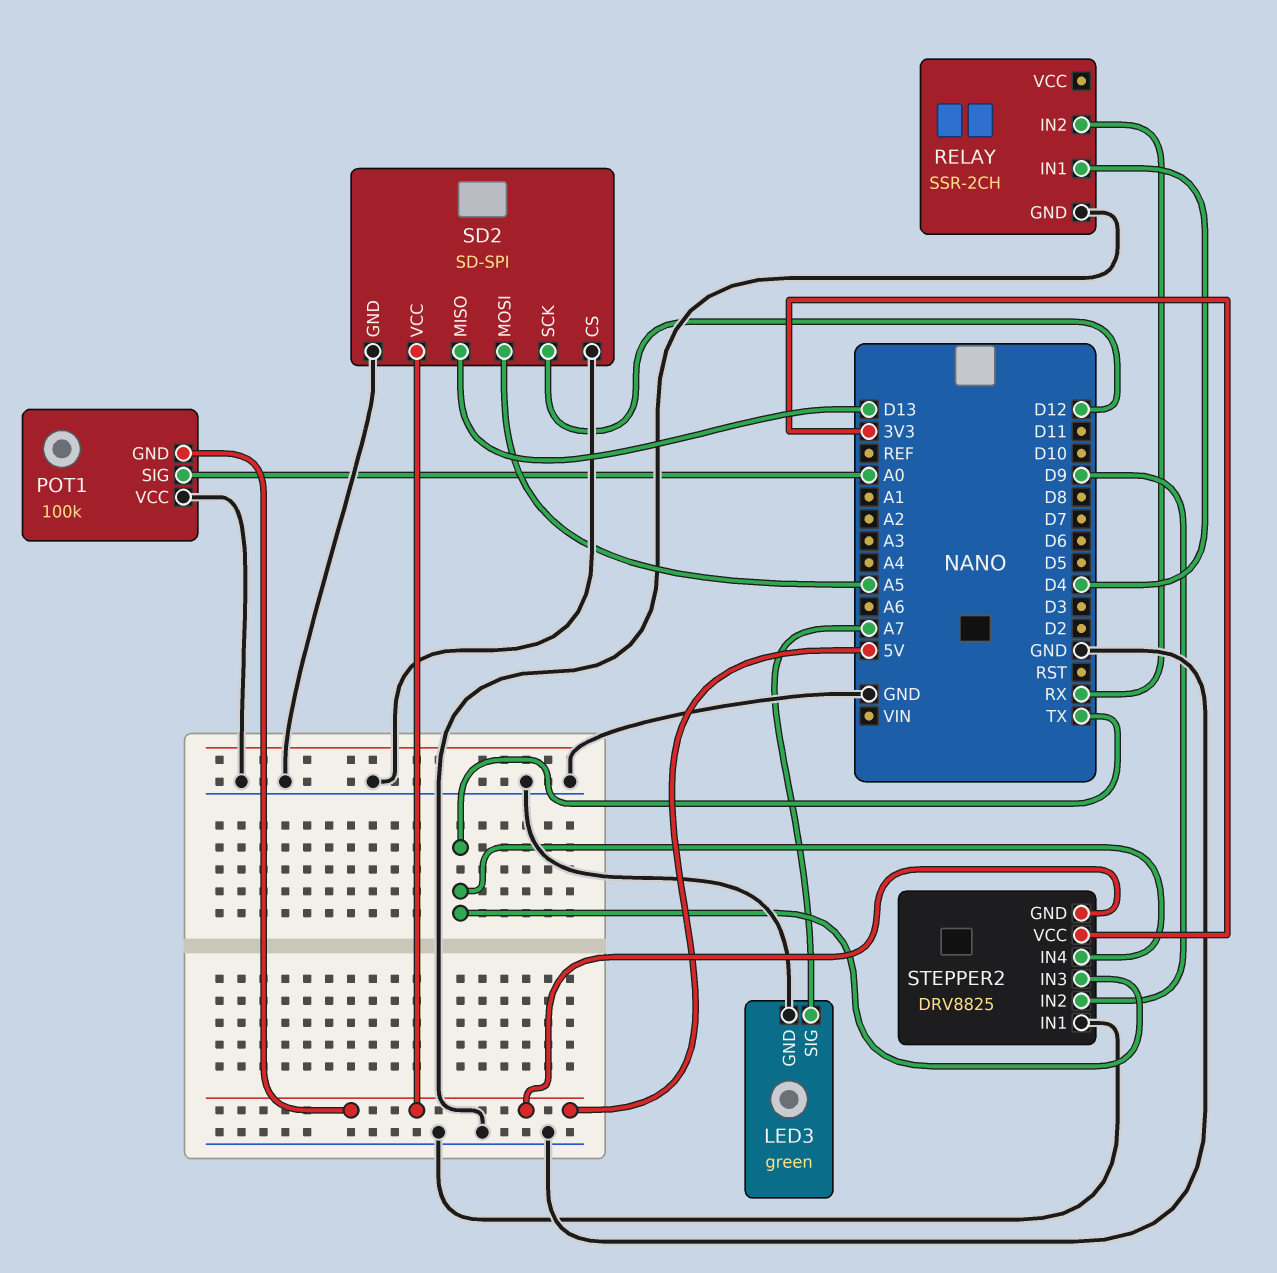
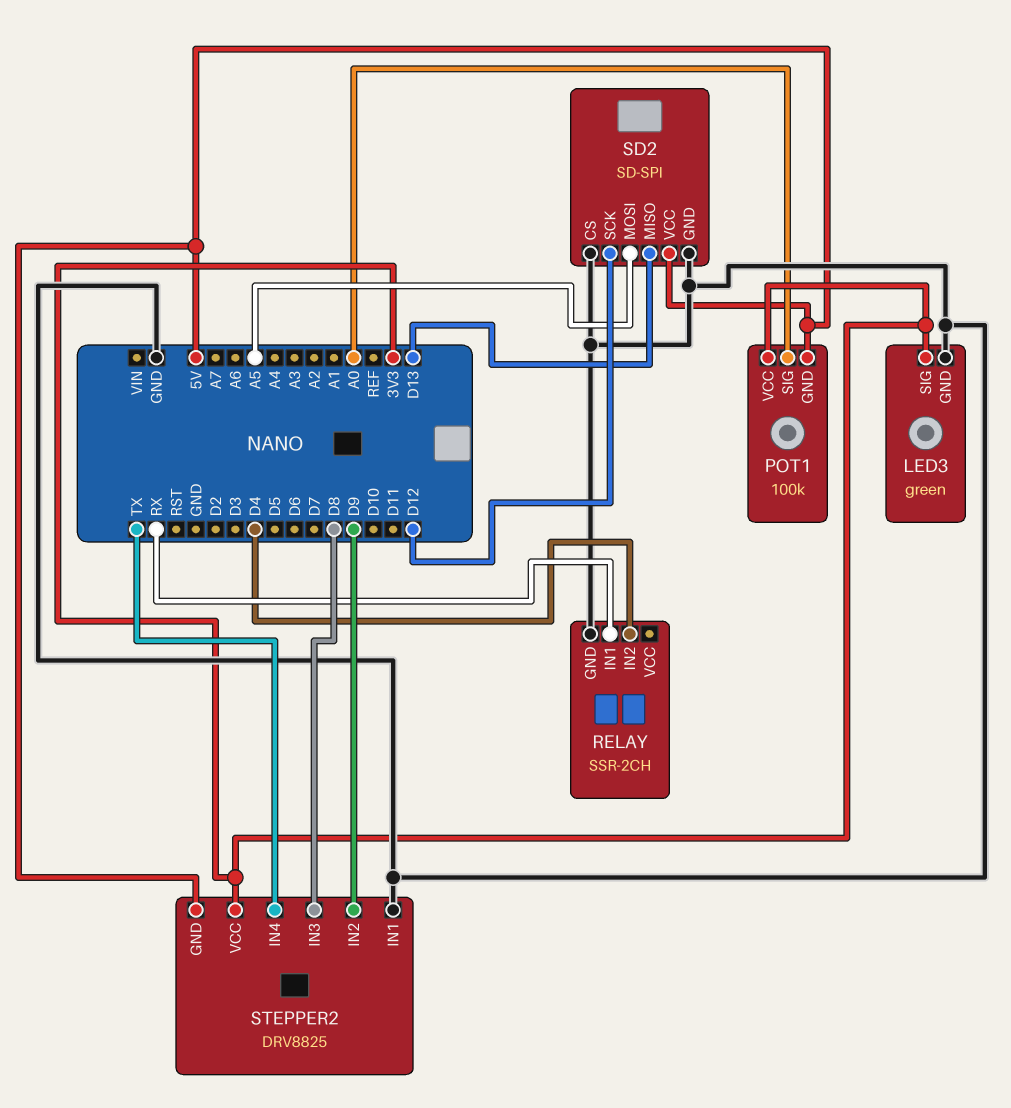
LED3 pin SIG: A7 -> 3V3
POT1 pin VCC: GND -> 3V3
RELAY pin IN1: D4 -> RX
RELAY pin IN2: RX -> D4
STEPPER2 pin IN3: TX -> D8

